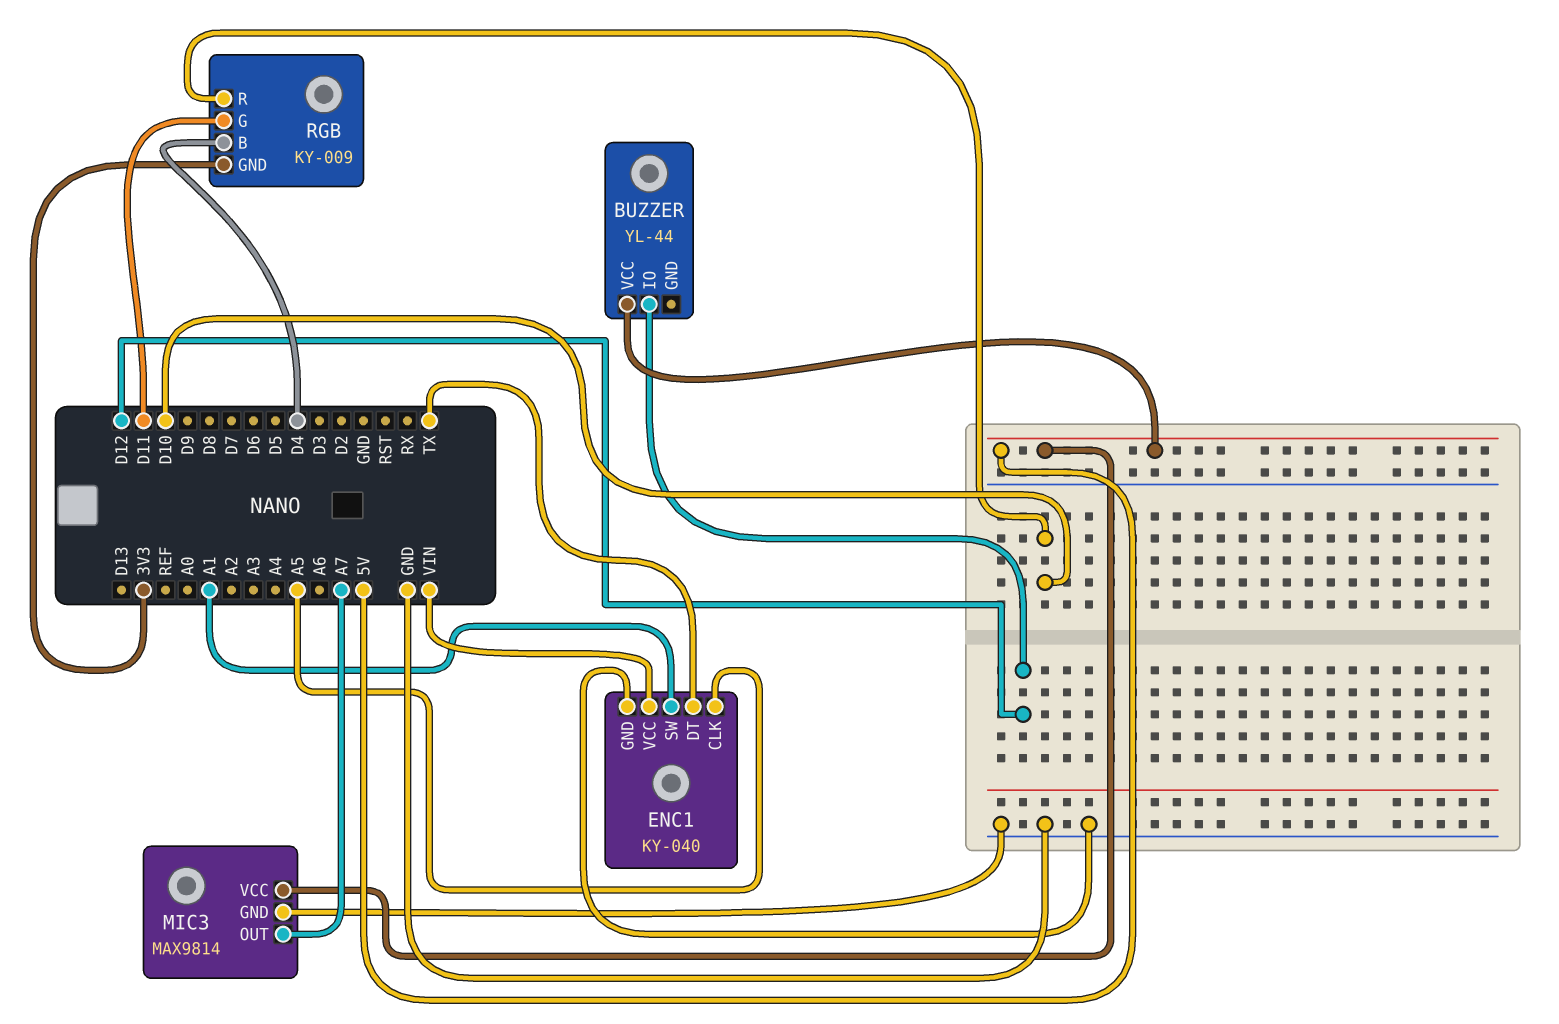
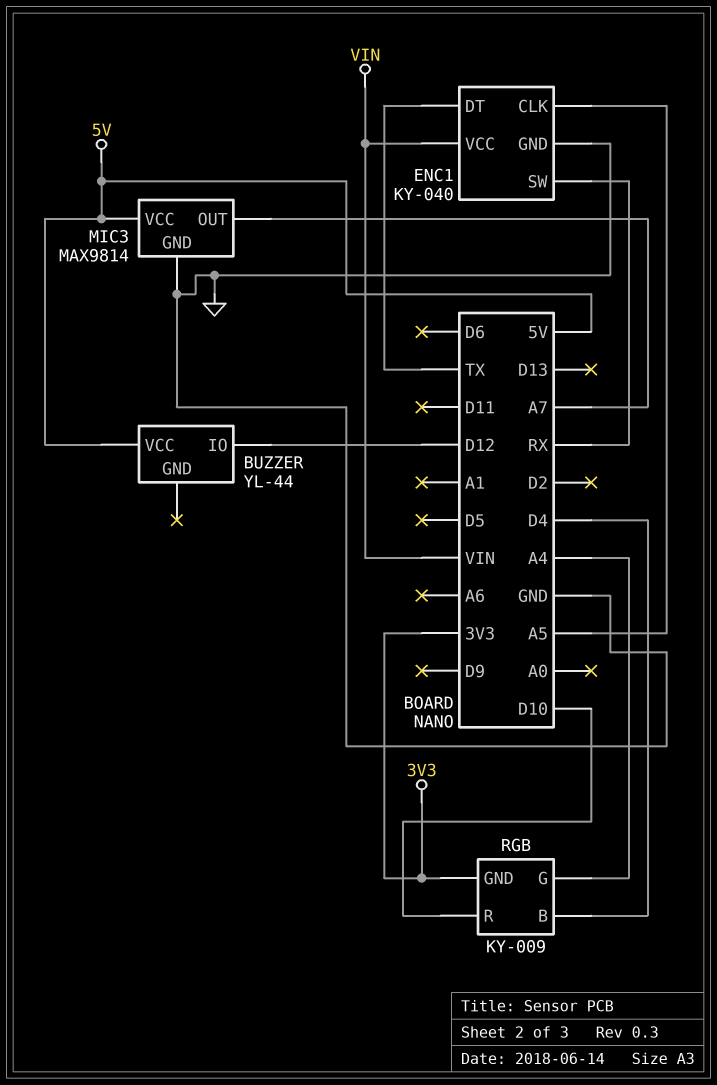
ENC1 pin SW: A1 -> RX
RGB pin G: D11 -> A4

